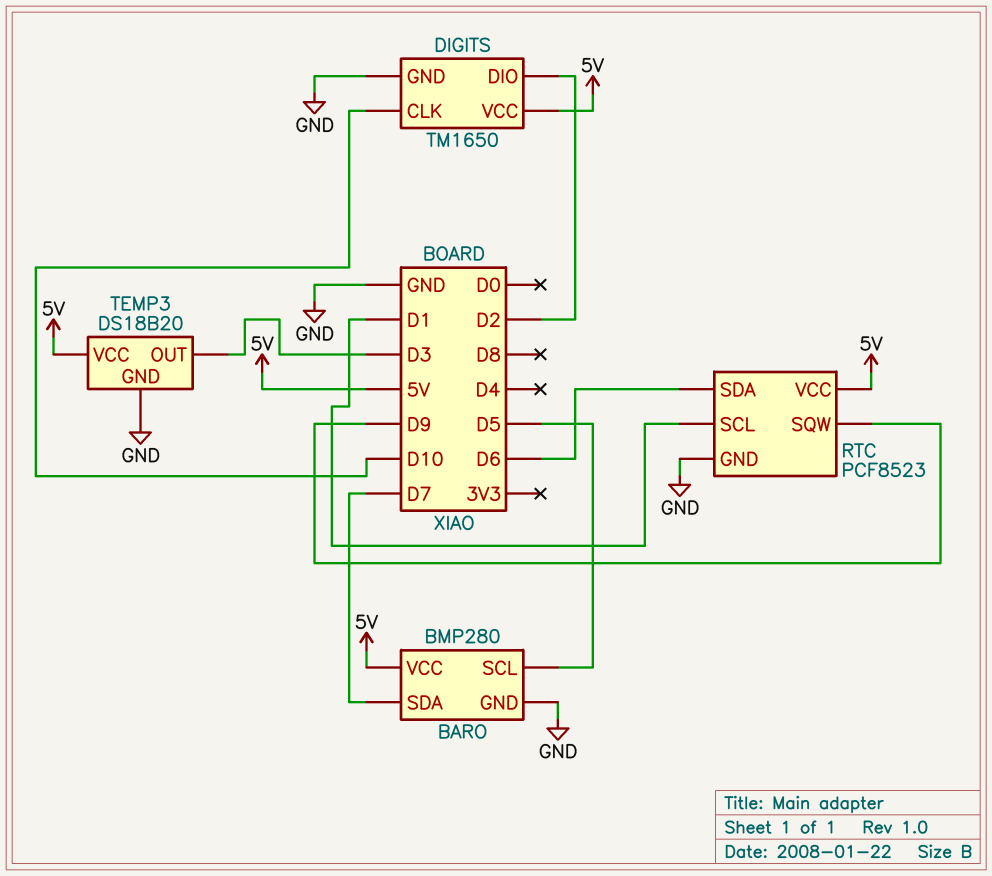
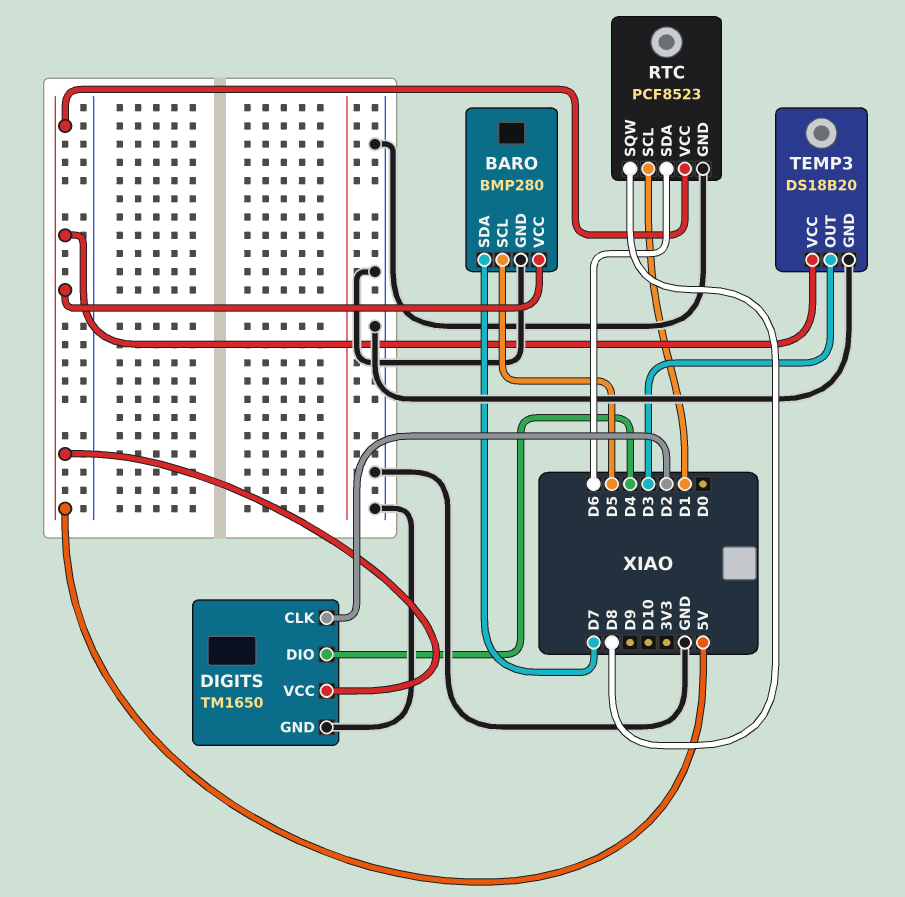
DIGITS pin CLK: D10 -> D2
DIGITS pin DIO: D2 -> D4
RTC pin SQW: D9 -> D8

